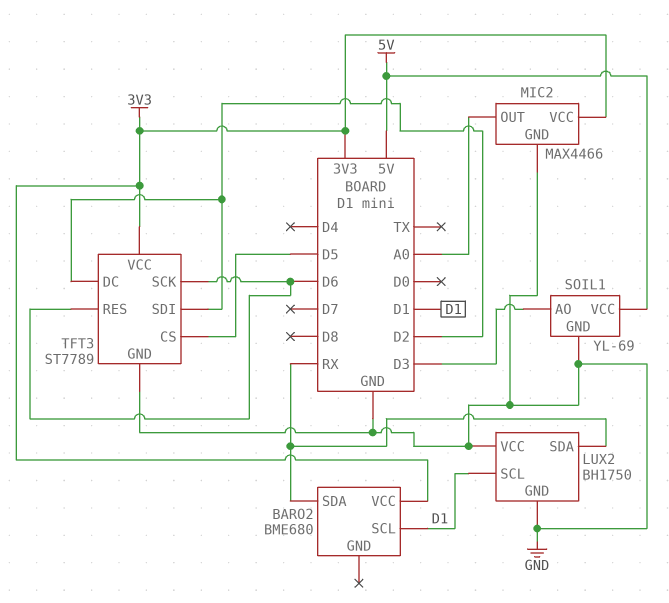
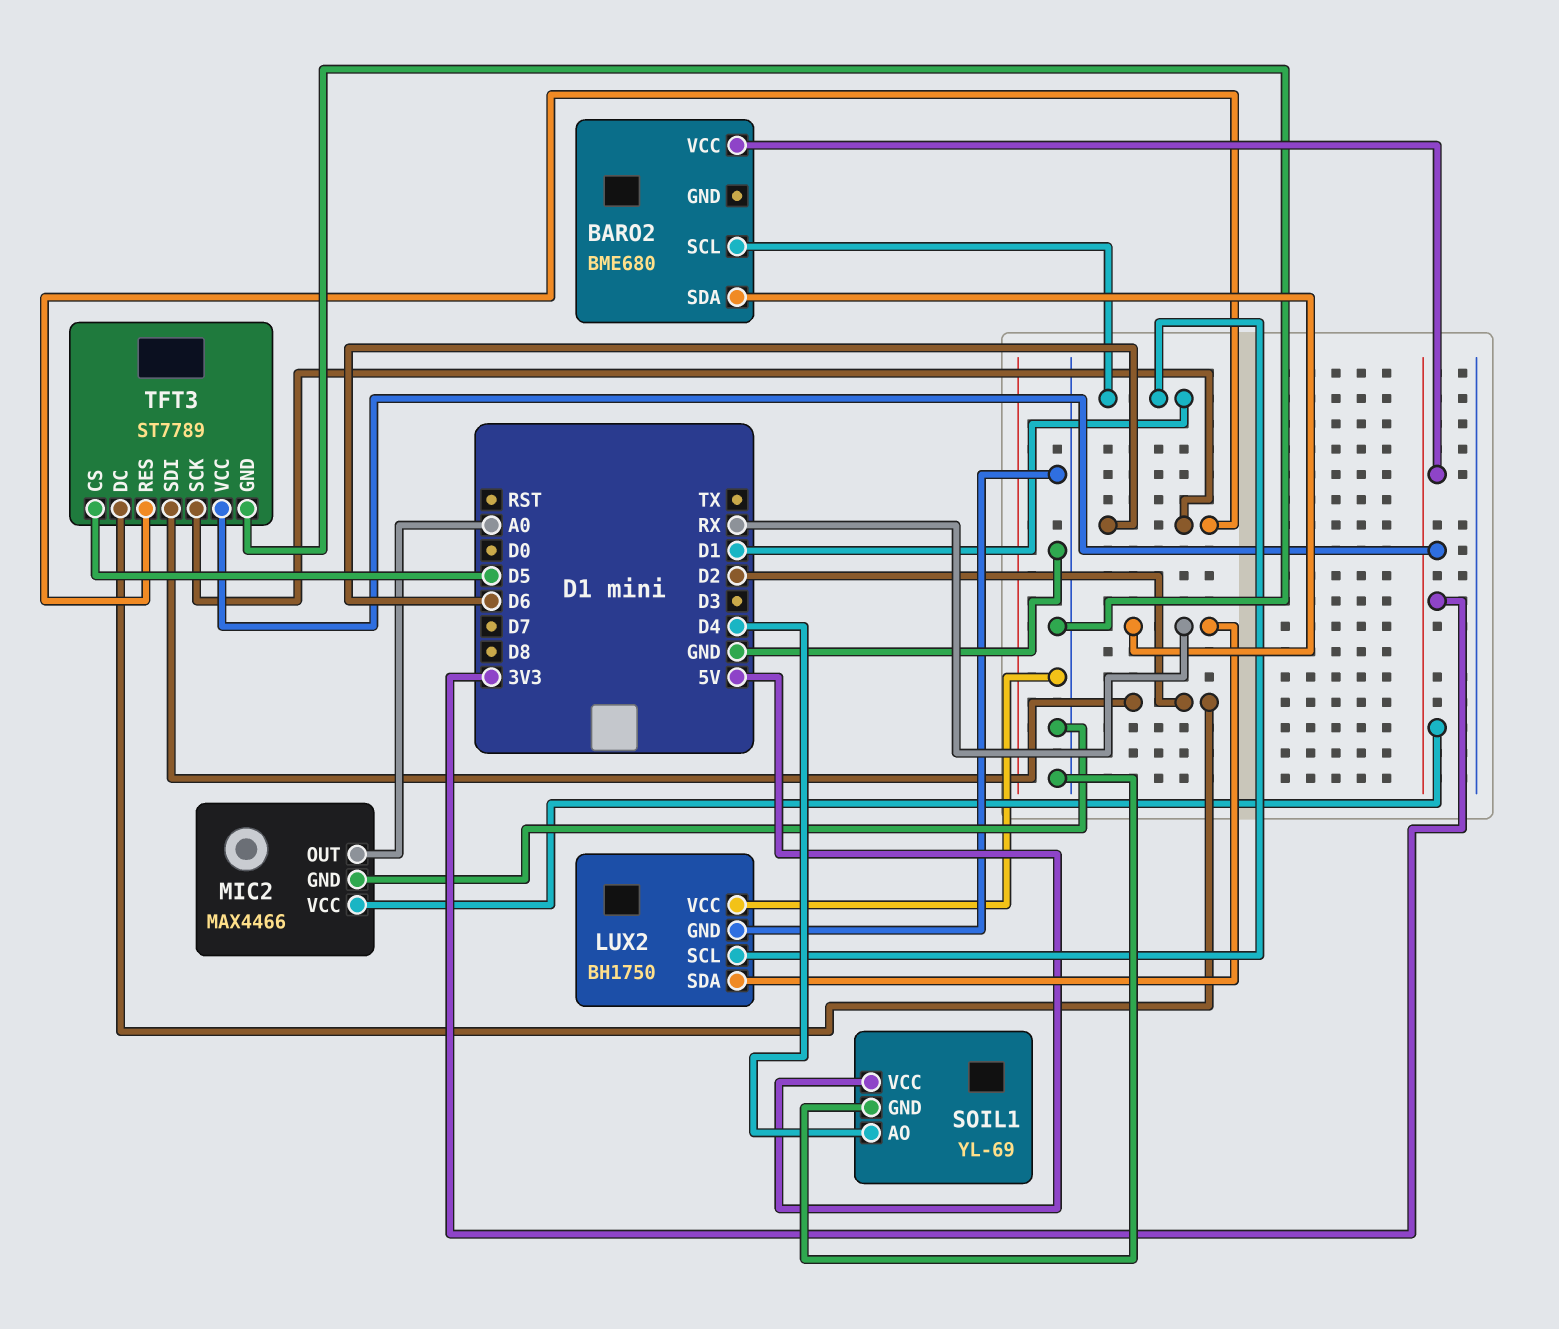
SOIL1 pin AO: D3 -> D4

